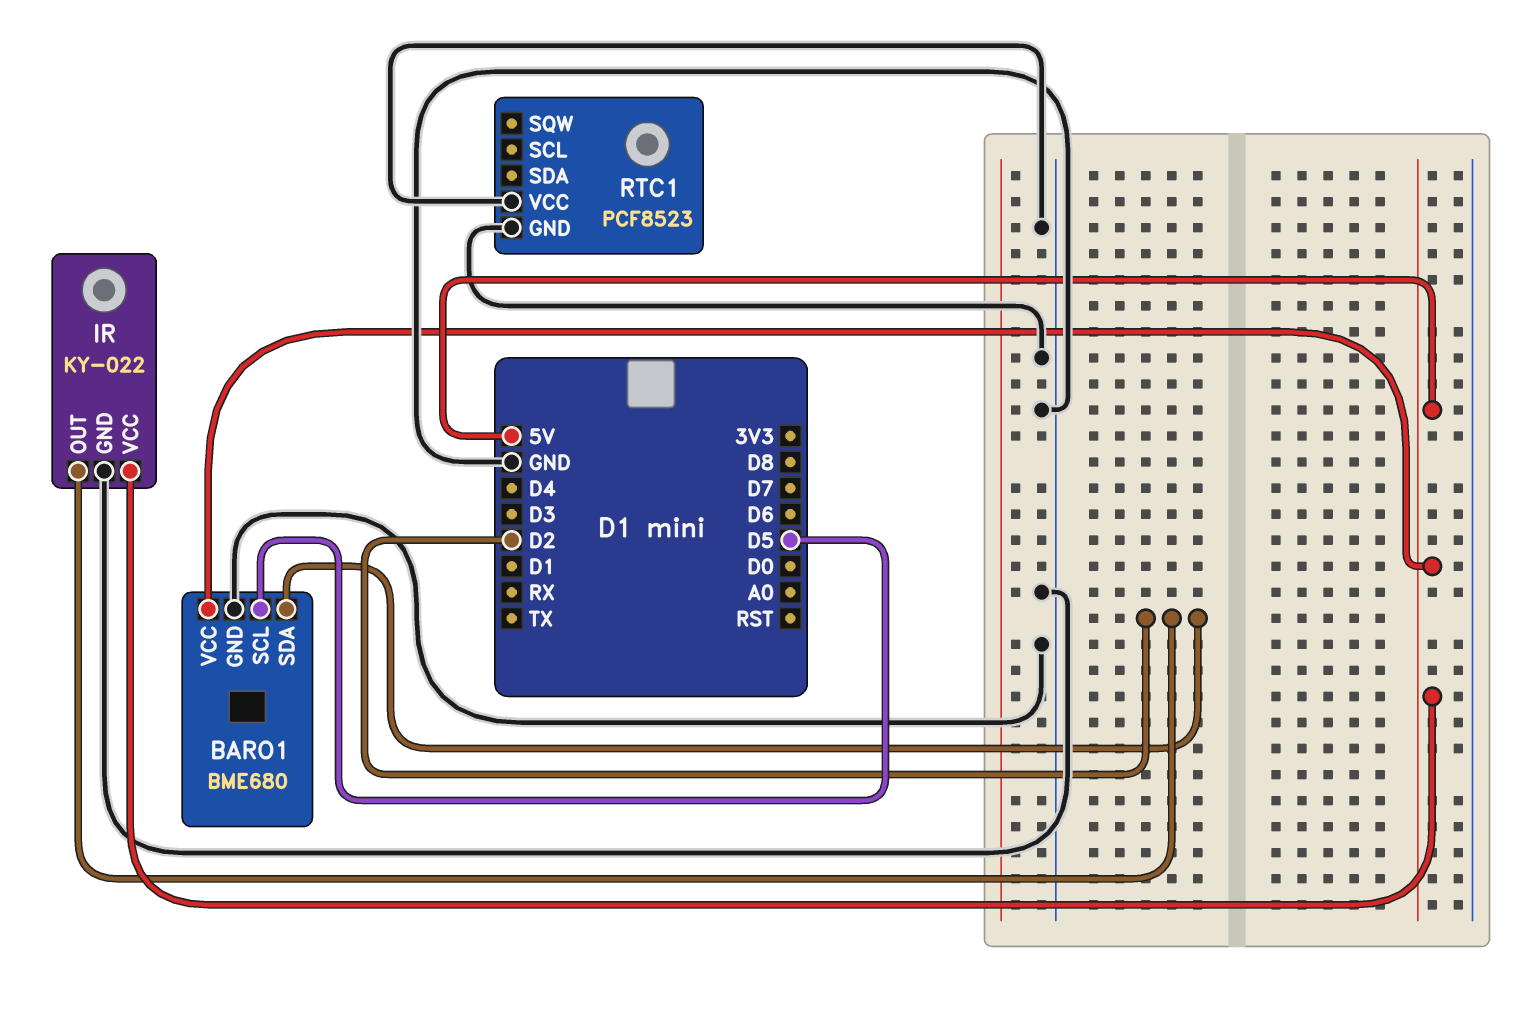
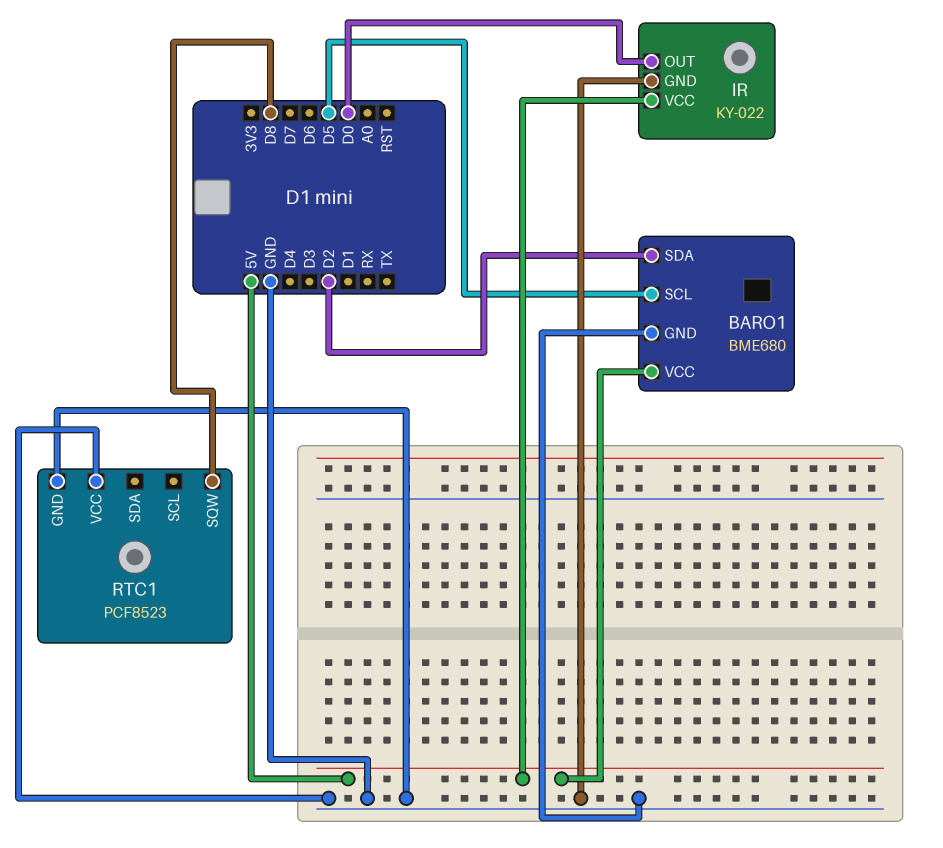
IR pin OUT: D2 -> D0
RTC1 pin SQW: none -> D8

